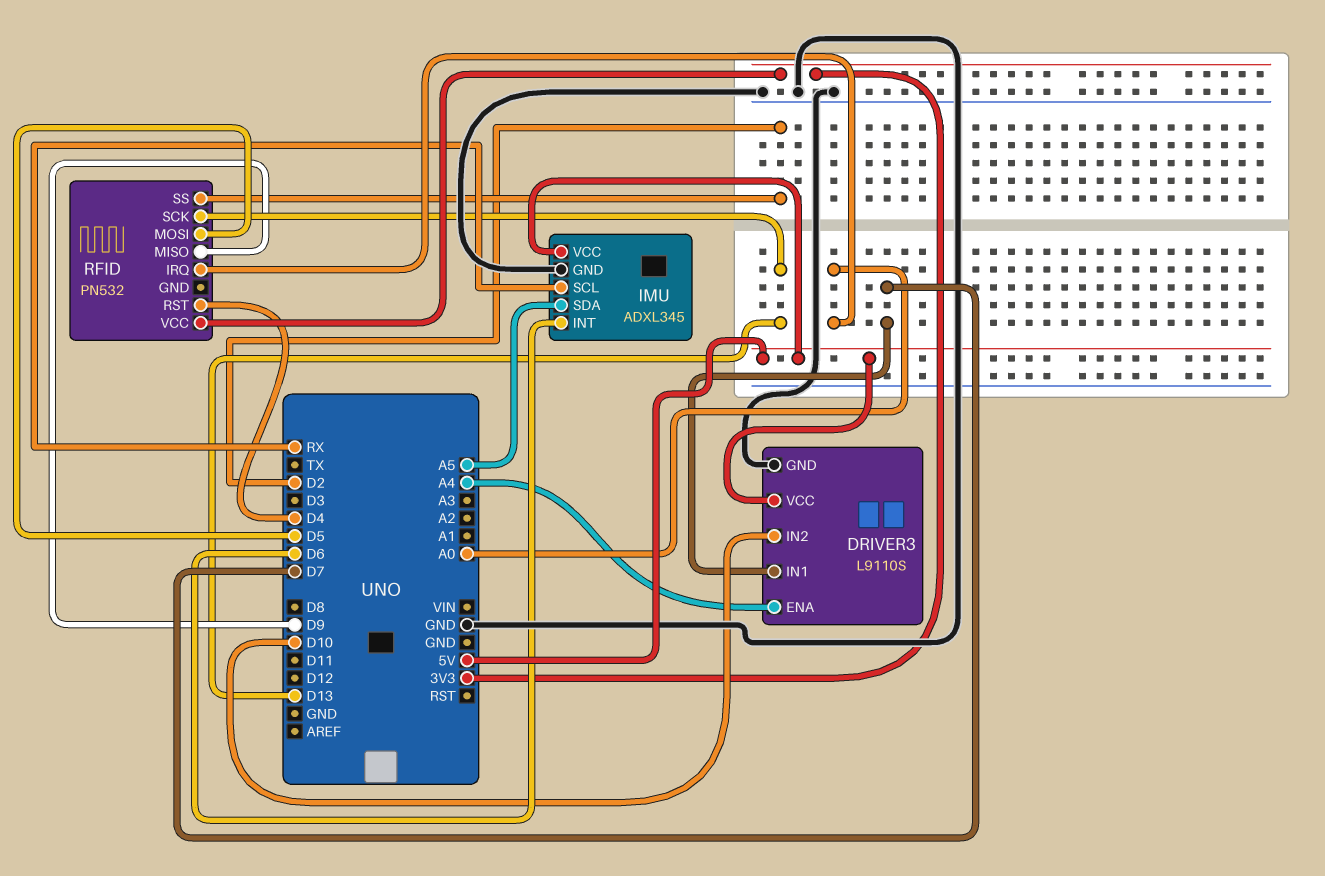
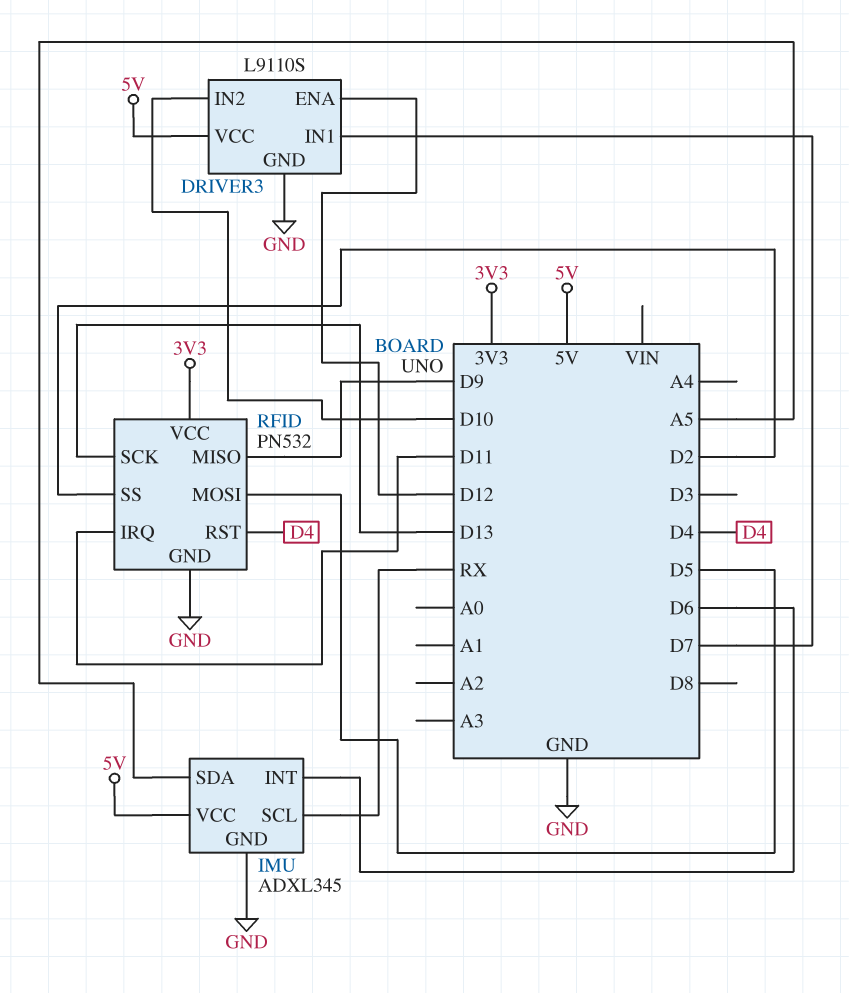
DRIVER3 pin ENA: A4 -> D12
RFID pin GND: none -> GND
RFID pin IRQ: A0 -> D11

